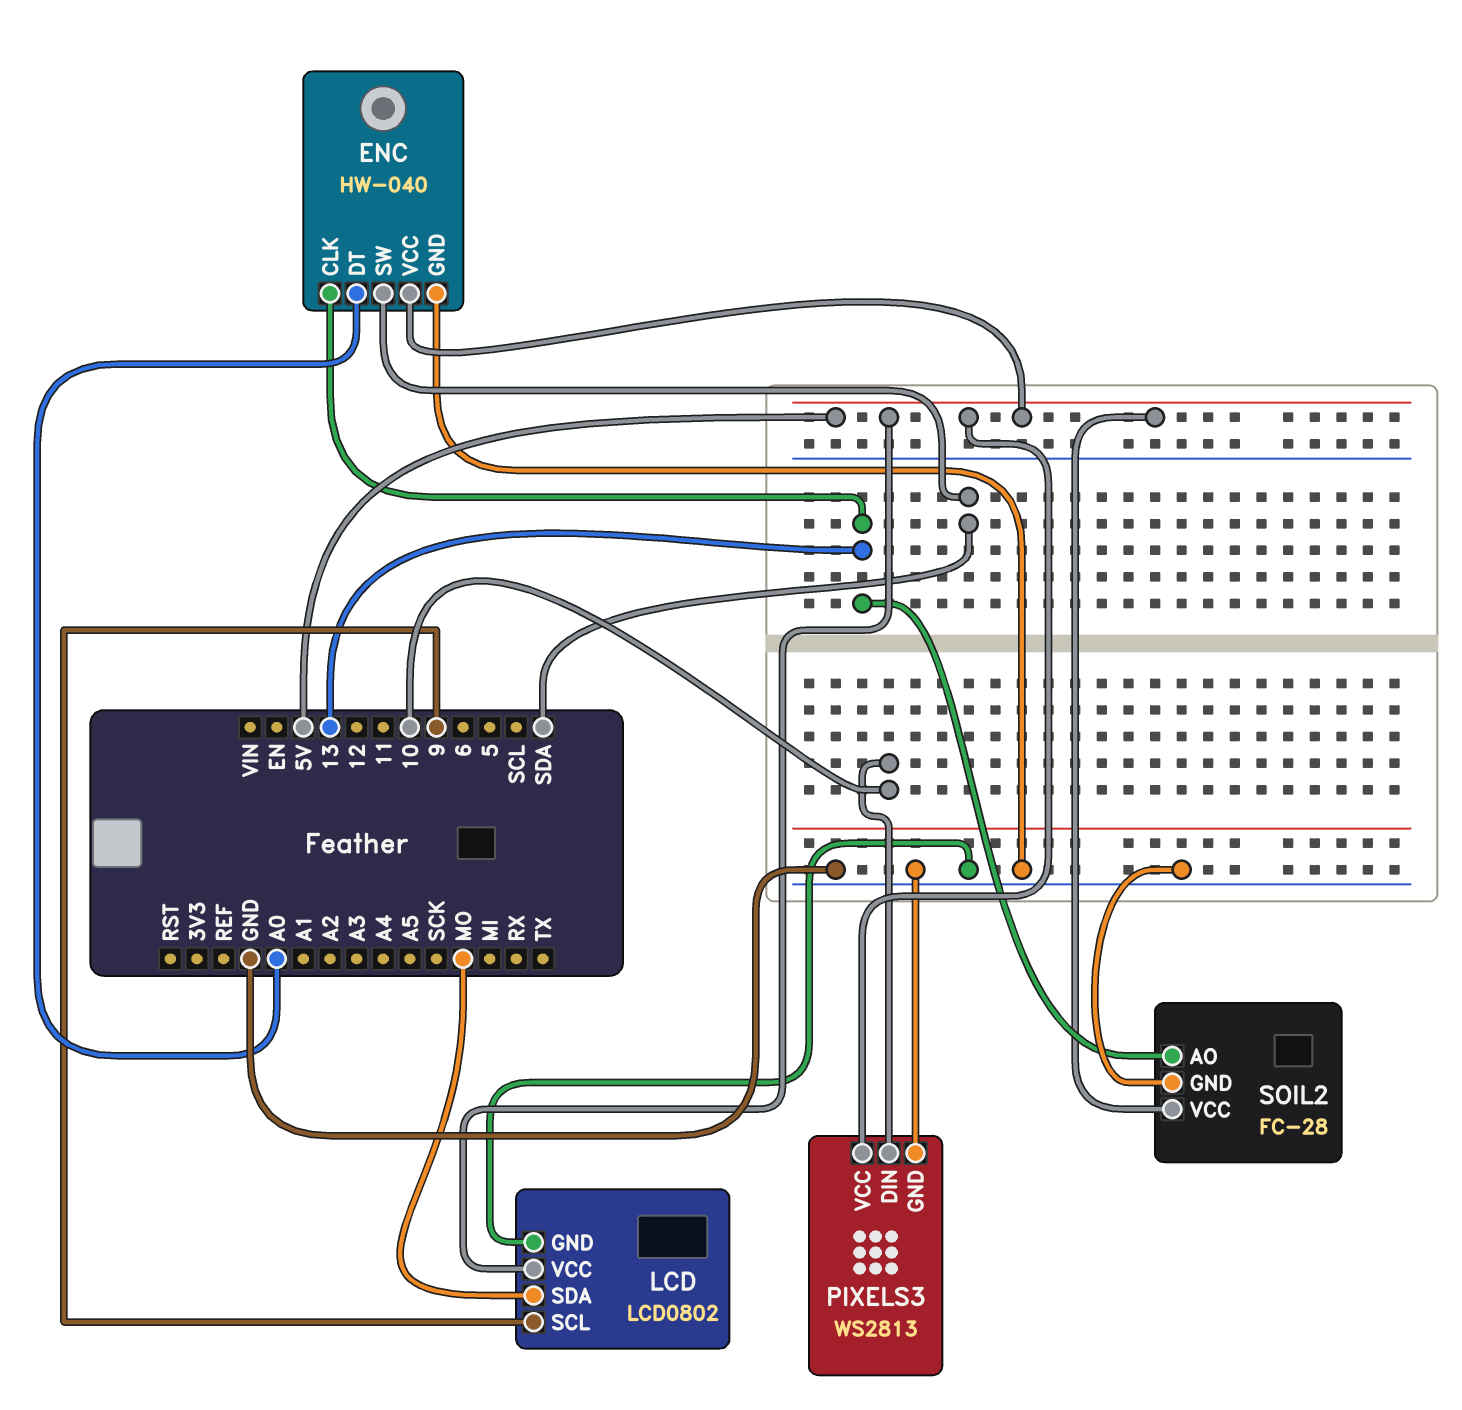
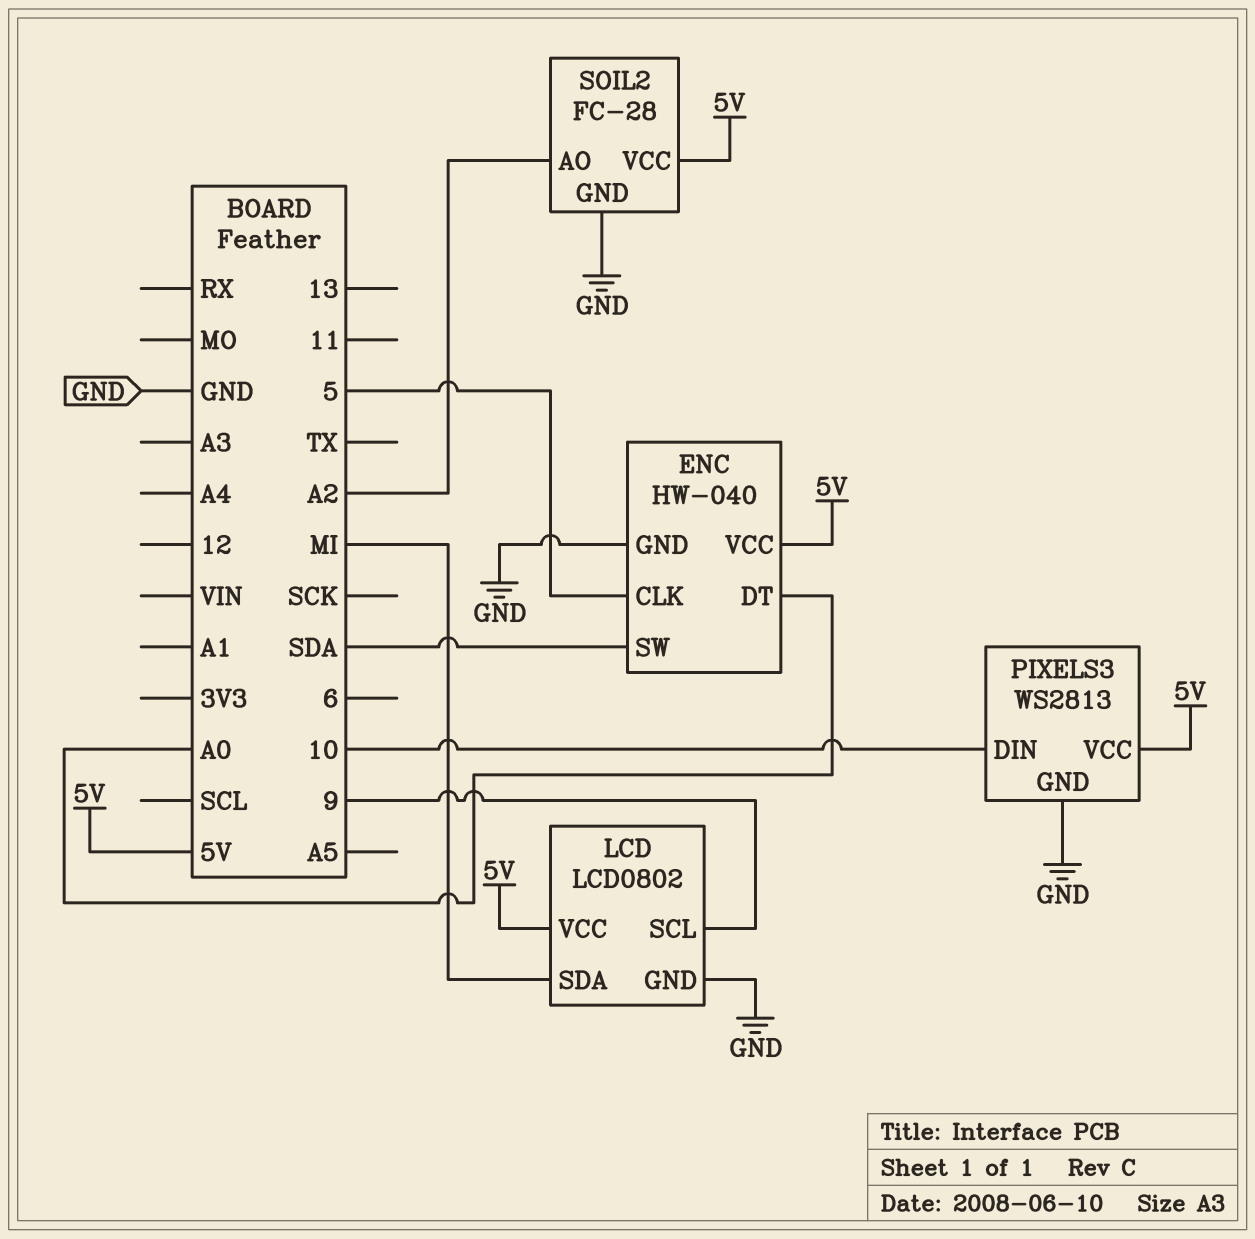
ENC pin CLK: 13 -> 5
LCD pin SDA: MO -> MI
SOIL2 pin AO: 13 -> A2

